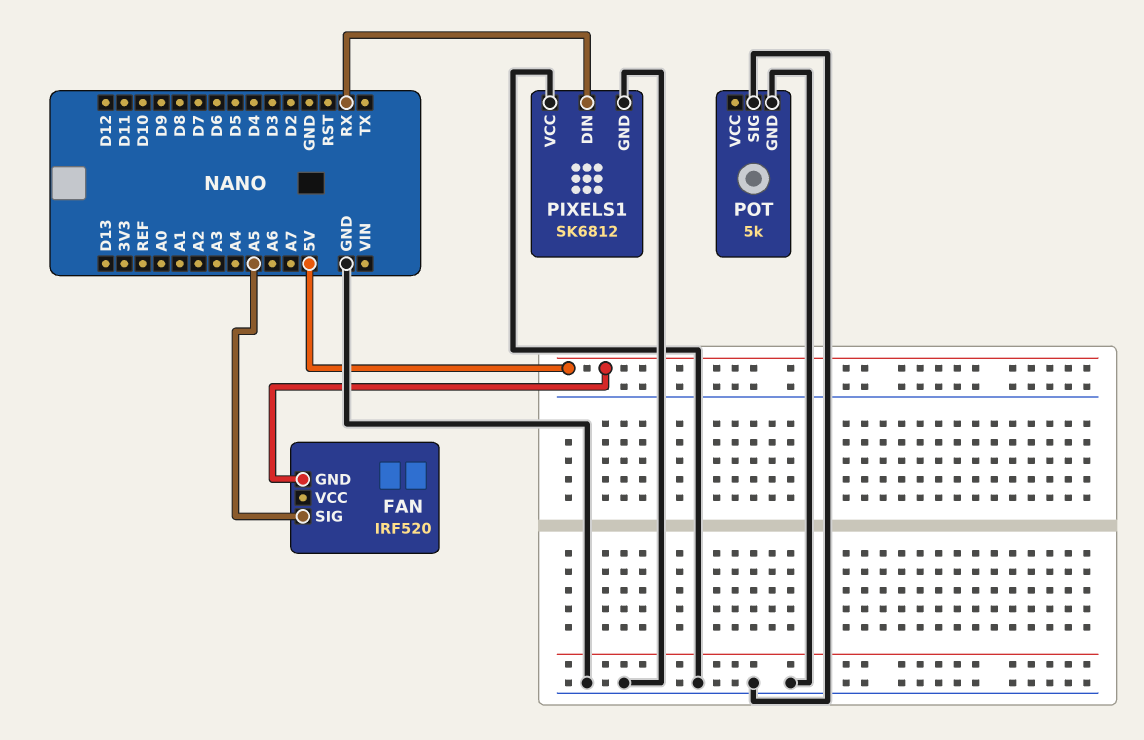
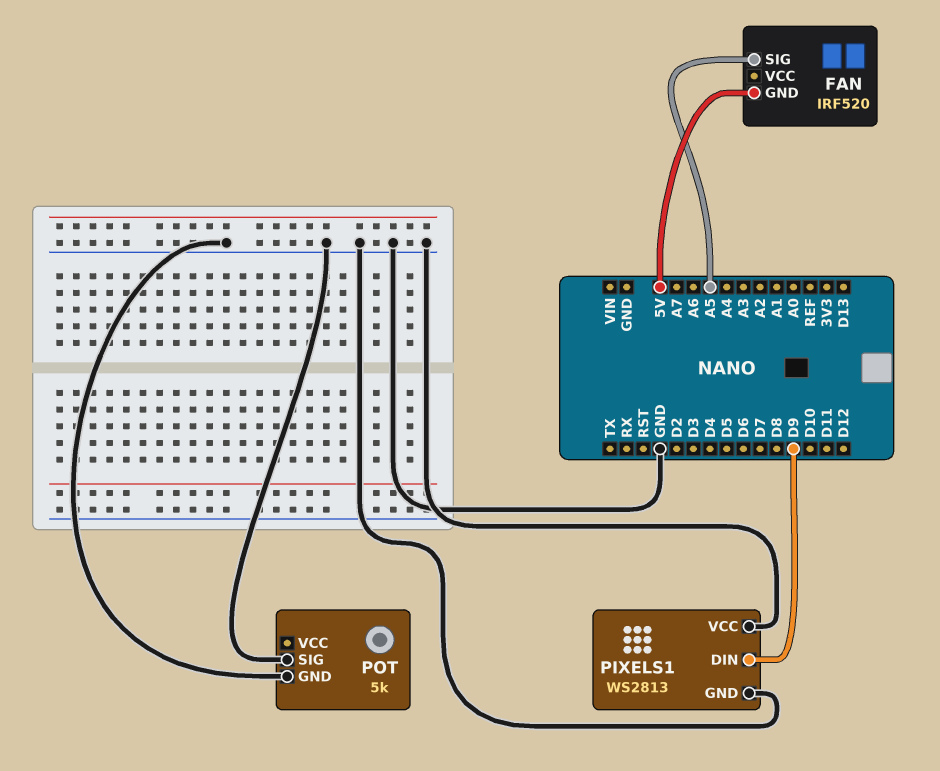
PIXELS1: SK6812 -> WS2813
PIXELS1 pin DIN: RX -> D9

